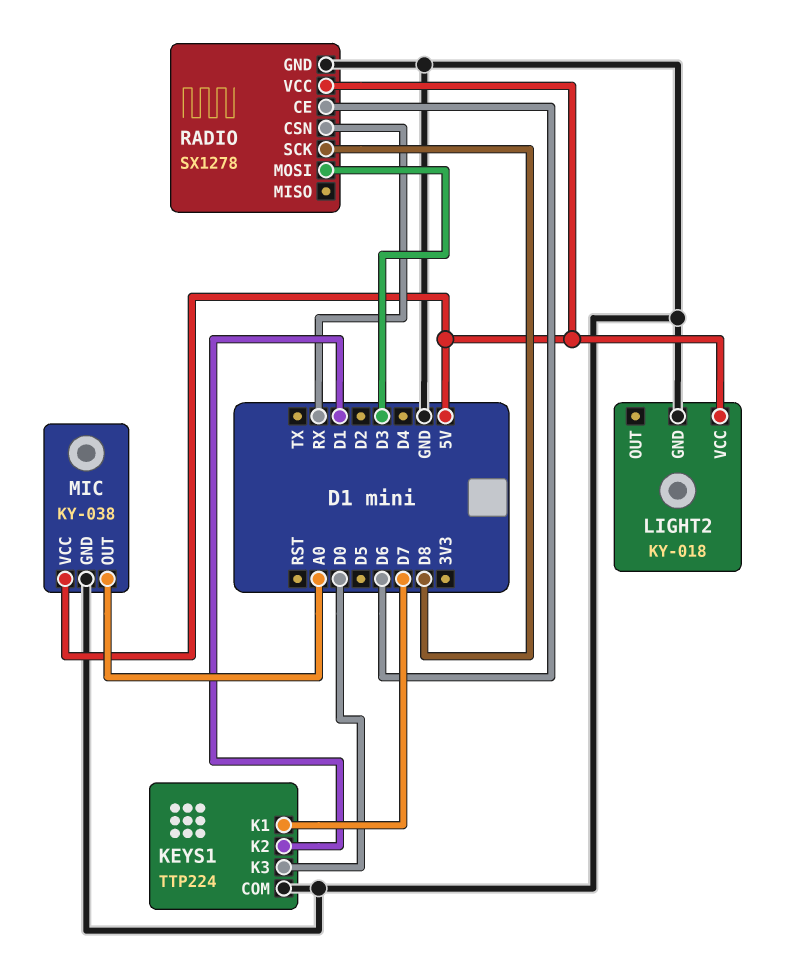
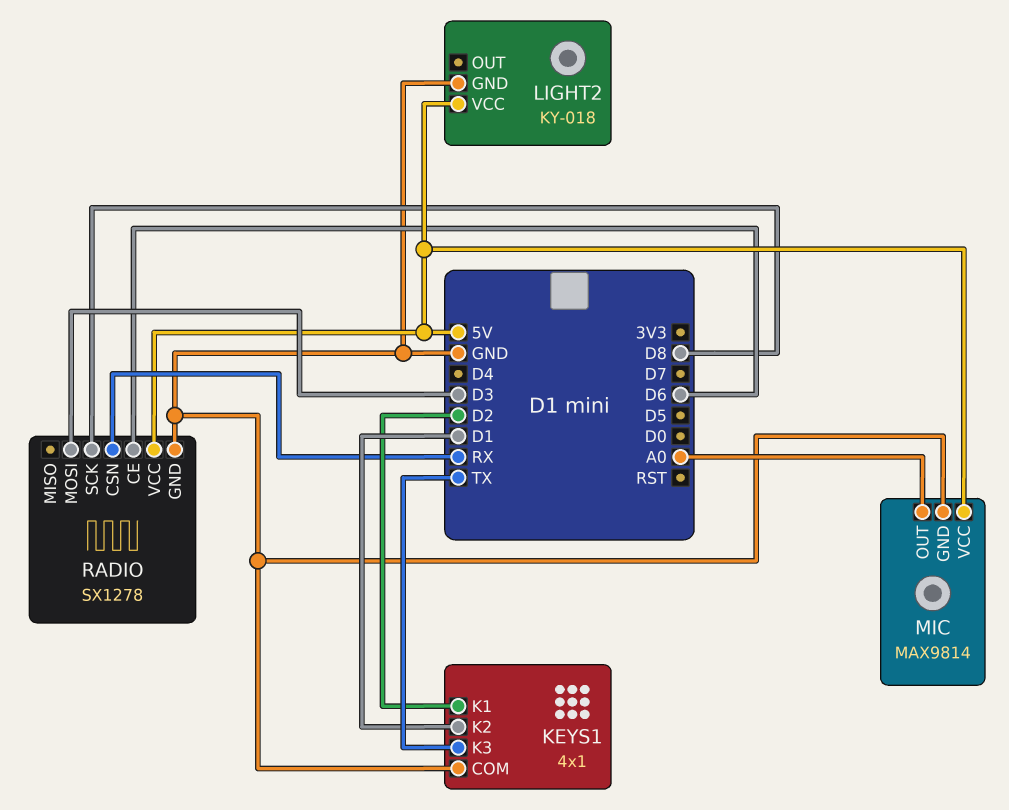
KEYS1: TTP224 -> 4x1
KEYS1 pin K1: D7 -> D2
KEYS1 pin K3: D0 -> TX
MIC: KY-038 -> MAX9814

